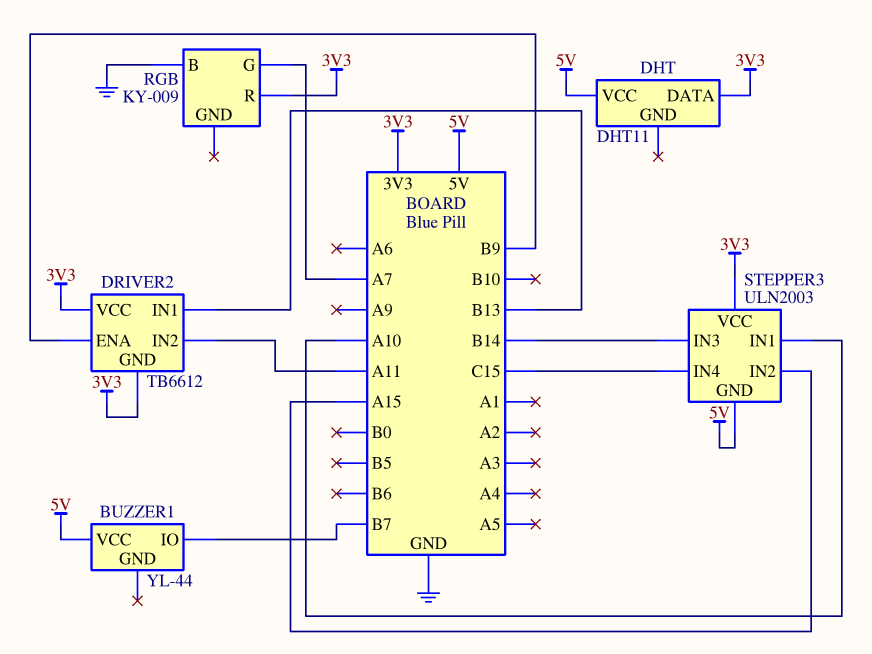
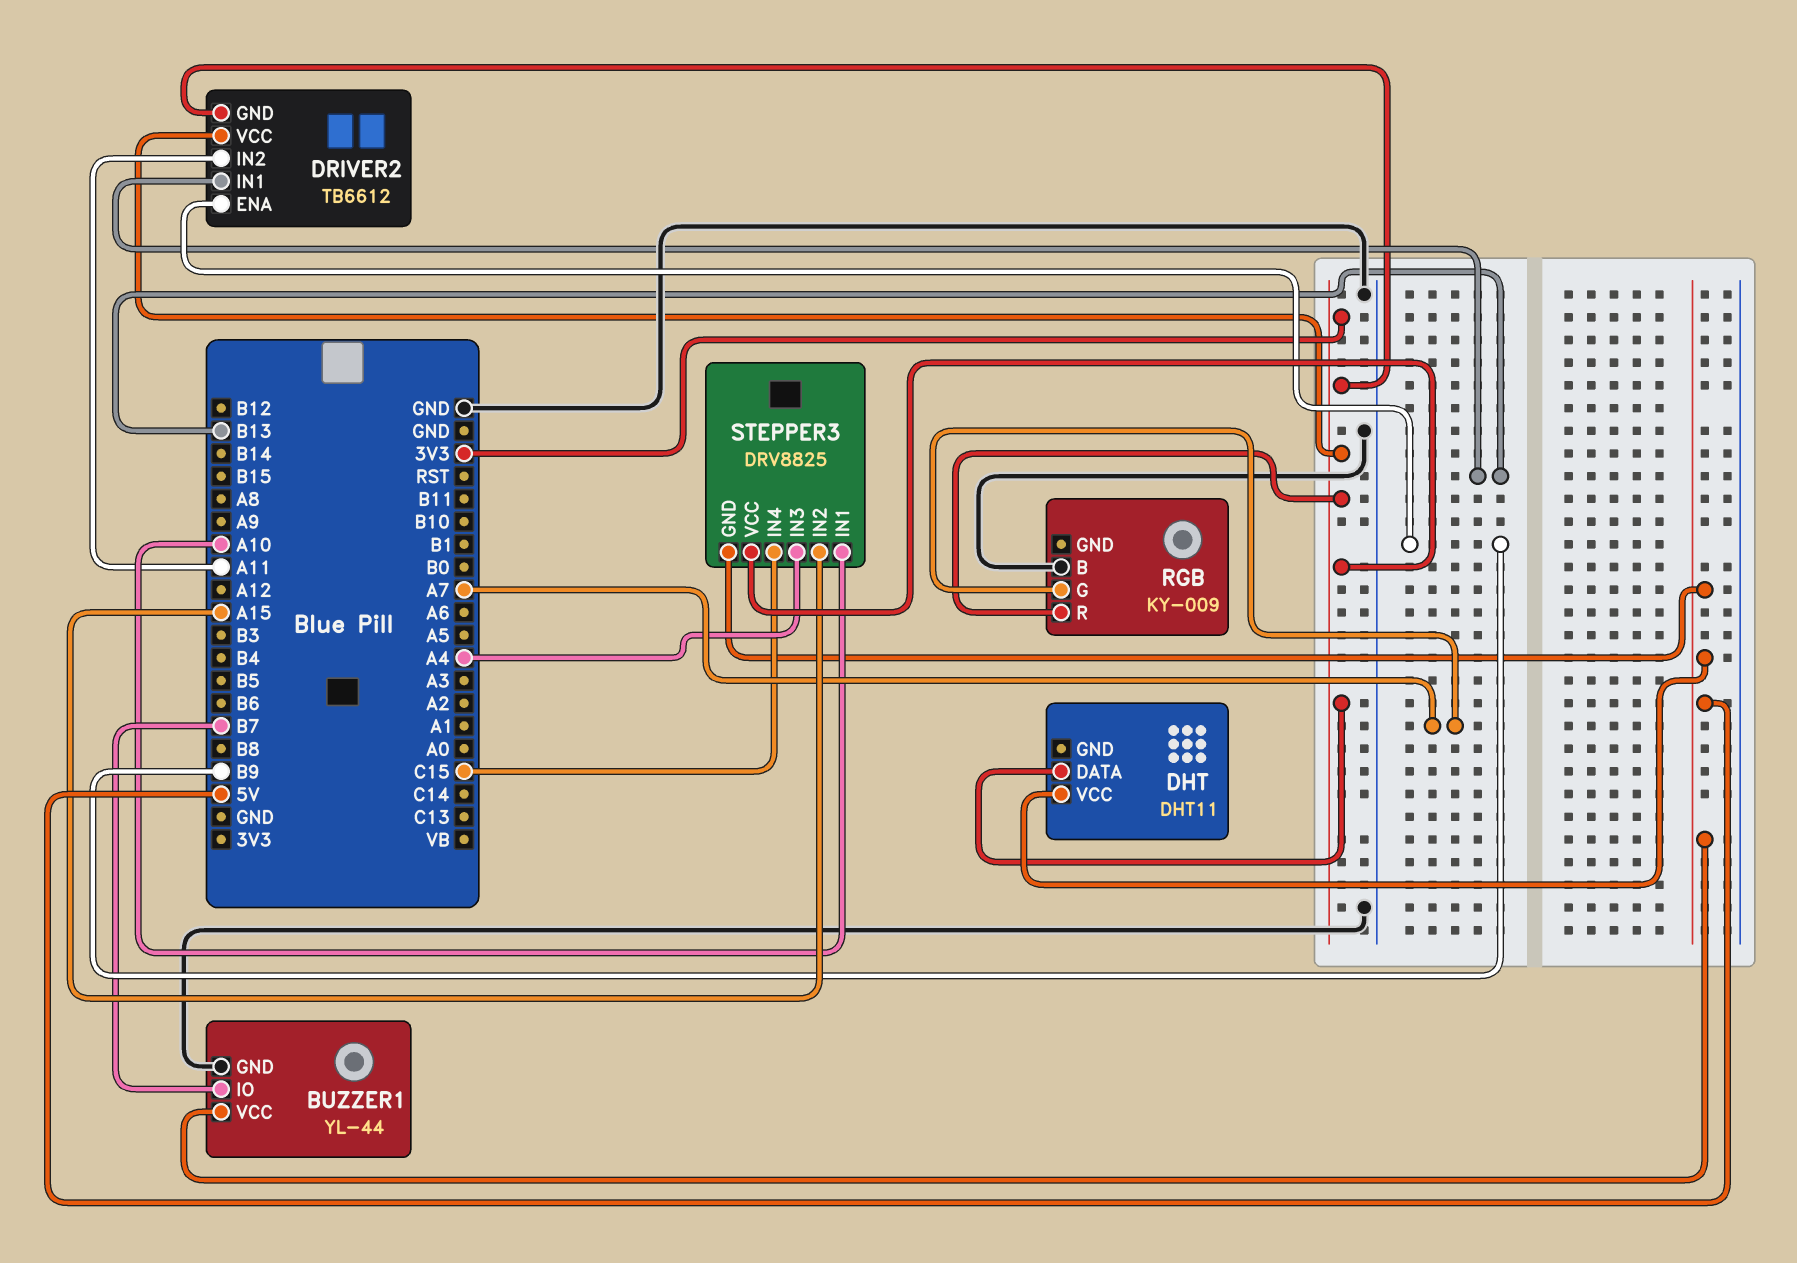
BUZZER1 pin GND: none -> GND
STEPPER3: ULN2003 -> DRV8825
STEPPER3 pin IN3: B14 -> A4

